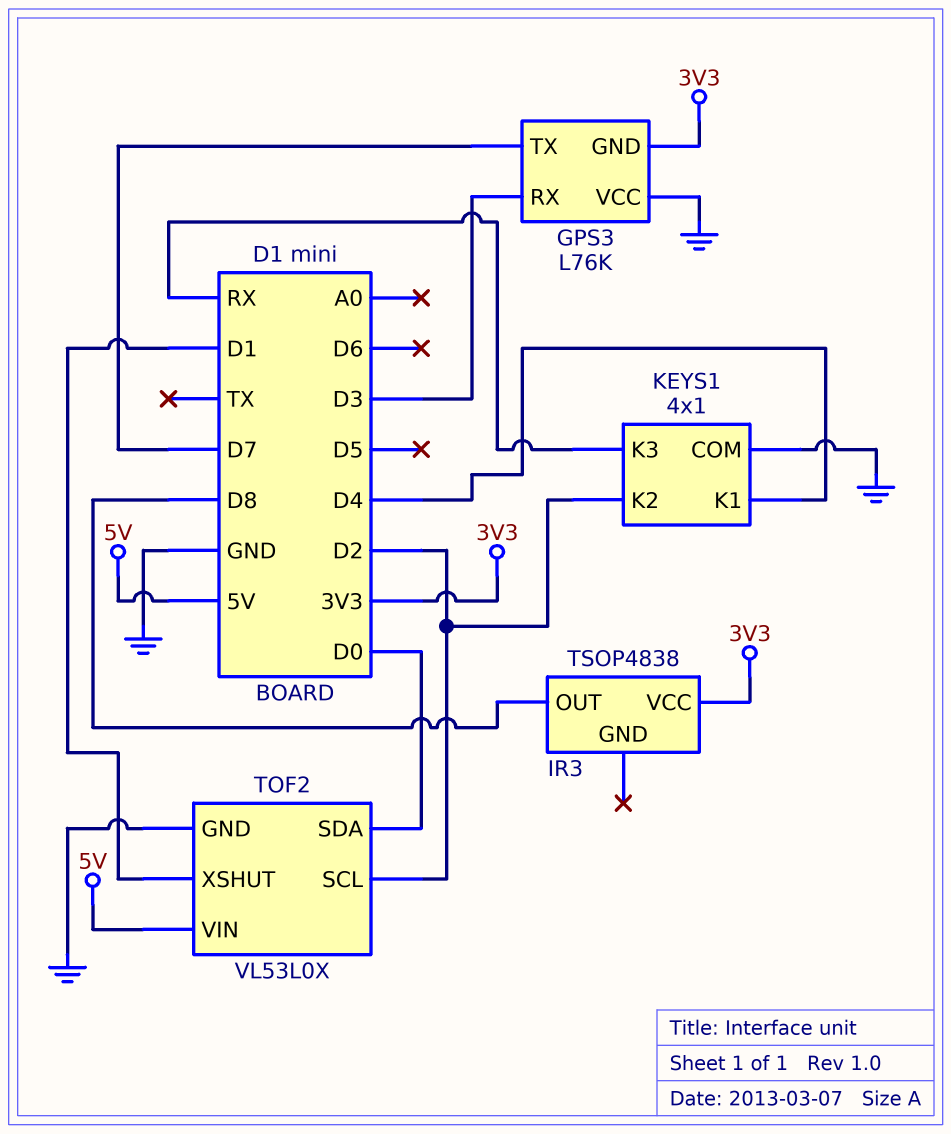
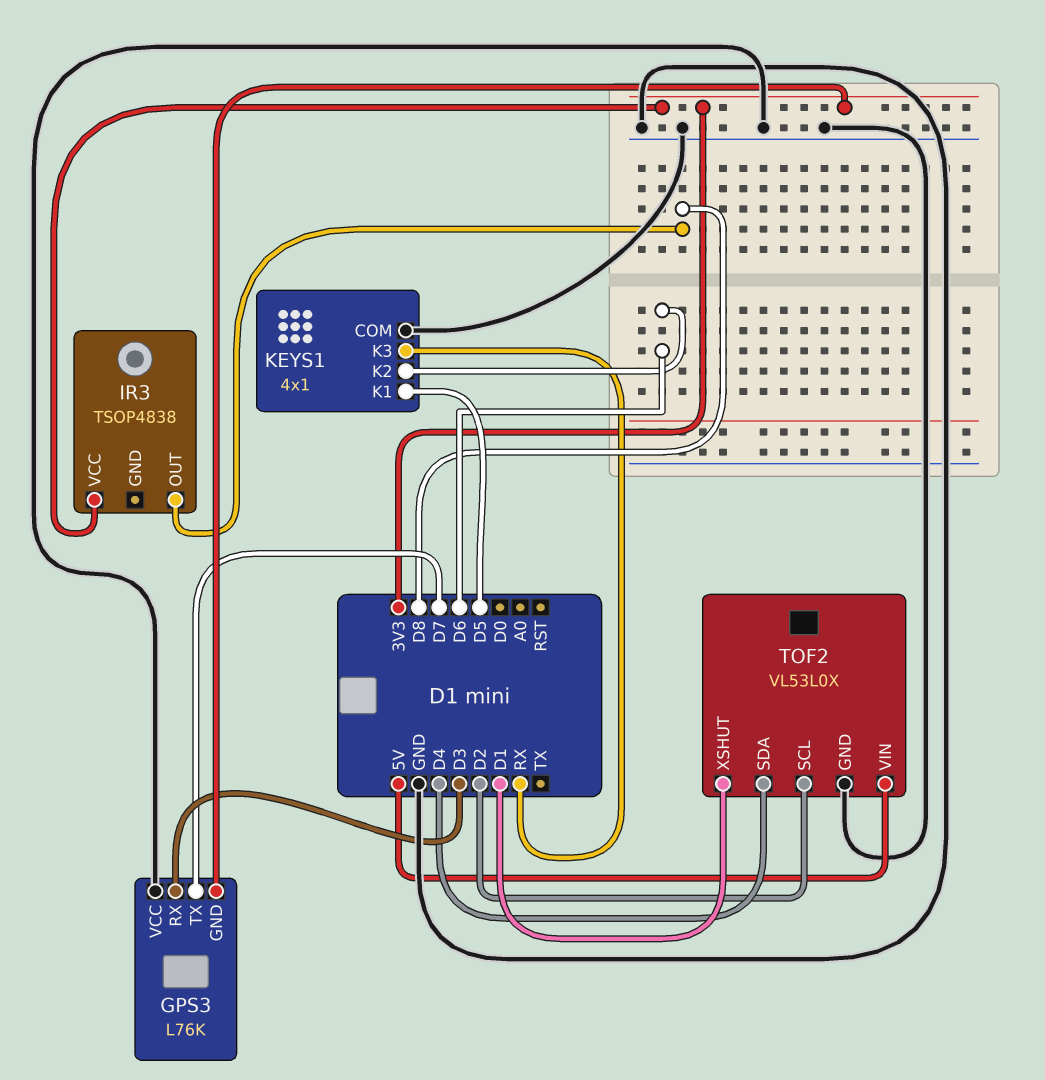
KEYS1 pin K1: D4 -> D5
KEYS1 pin K2: D2 -> D6
TOF2 pin SDA: D0 -> D4

